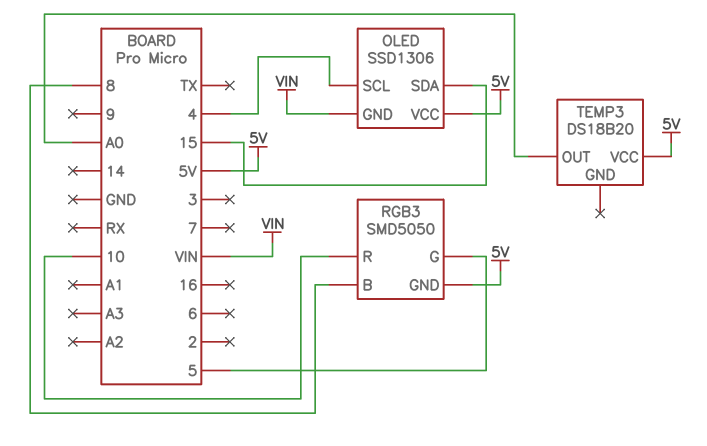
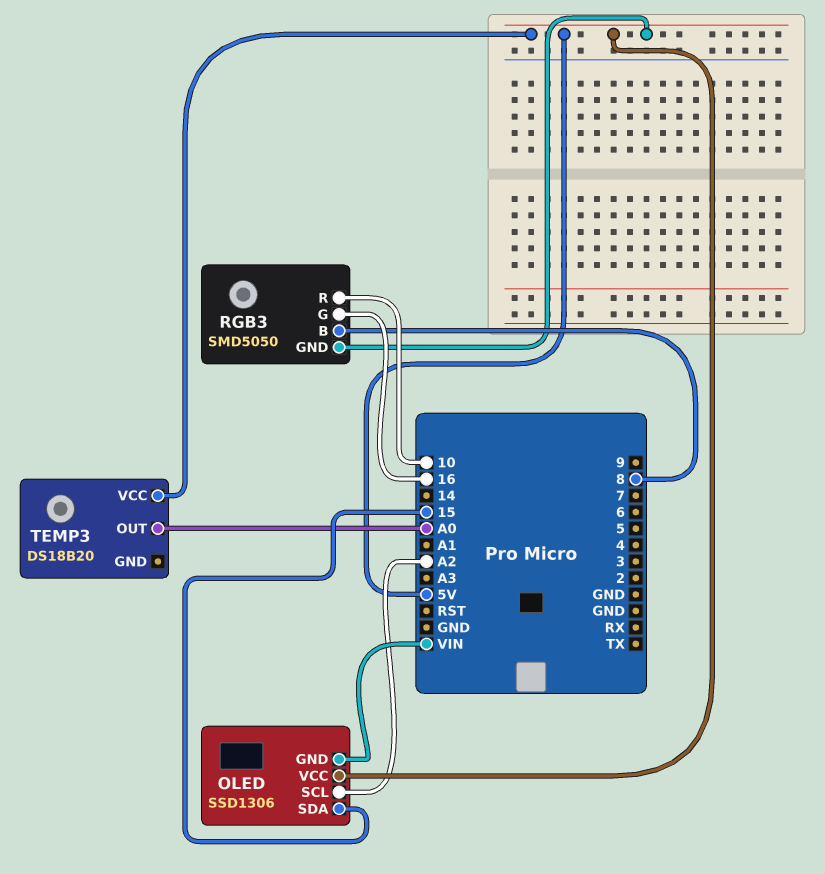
OLED pin SCL: 4 -> A2
RGB3 pin G: 5 -> 16

